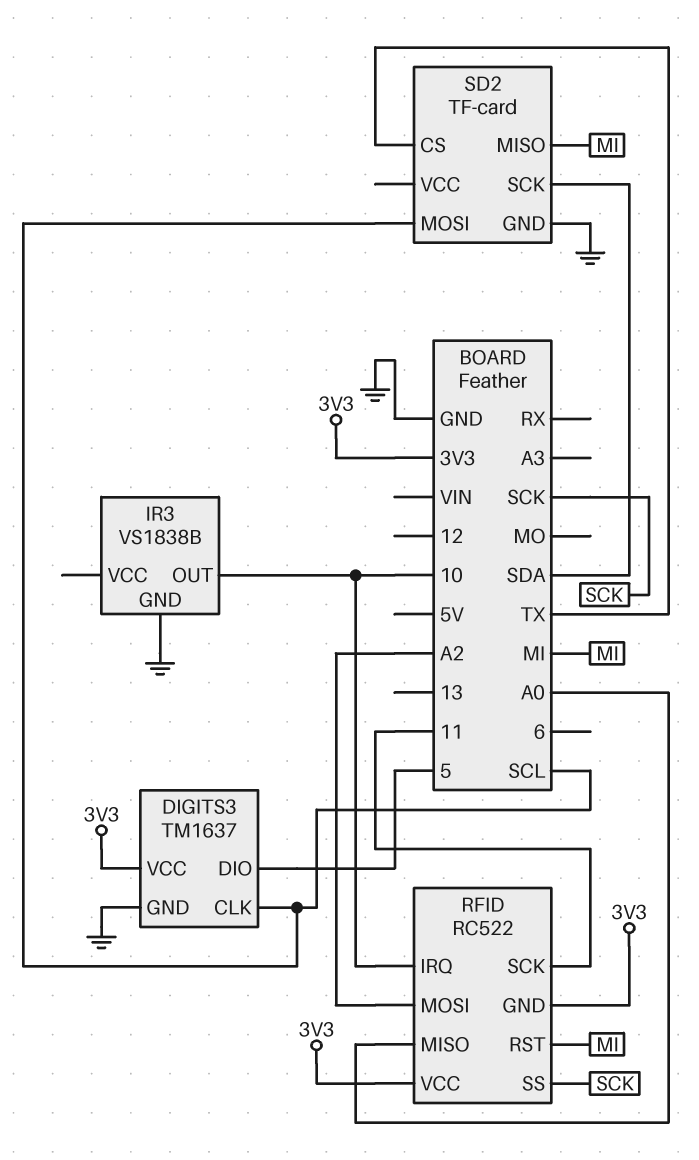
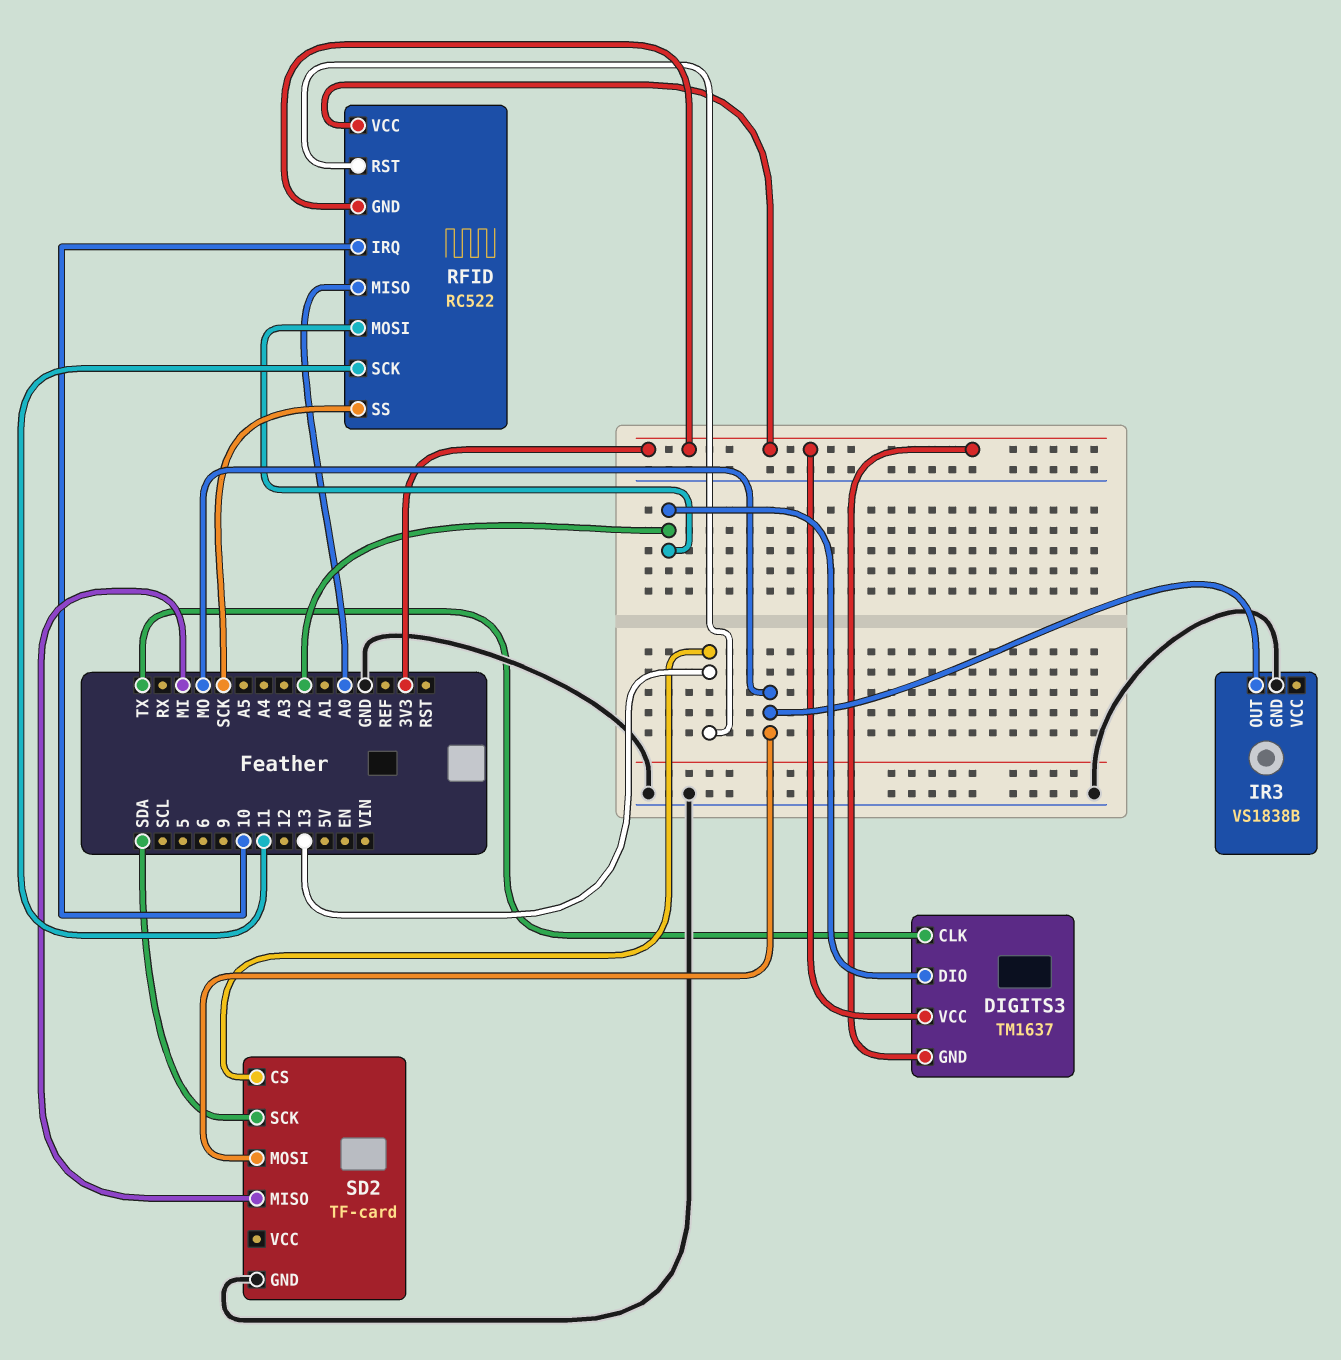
DIGITS3 pin CLK: SCL -> TX
DIGITS3 pin DIO: 5 -> A2
DIGITS3 pin GND: GND -> 3V3
IR3 pin OUT: 10 -> MO
RFID pin RST: MI -> 13
SD2 pin CS: TX -> 13
SD2 pin MOSI: SCL -> MO

